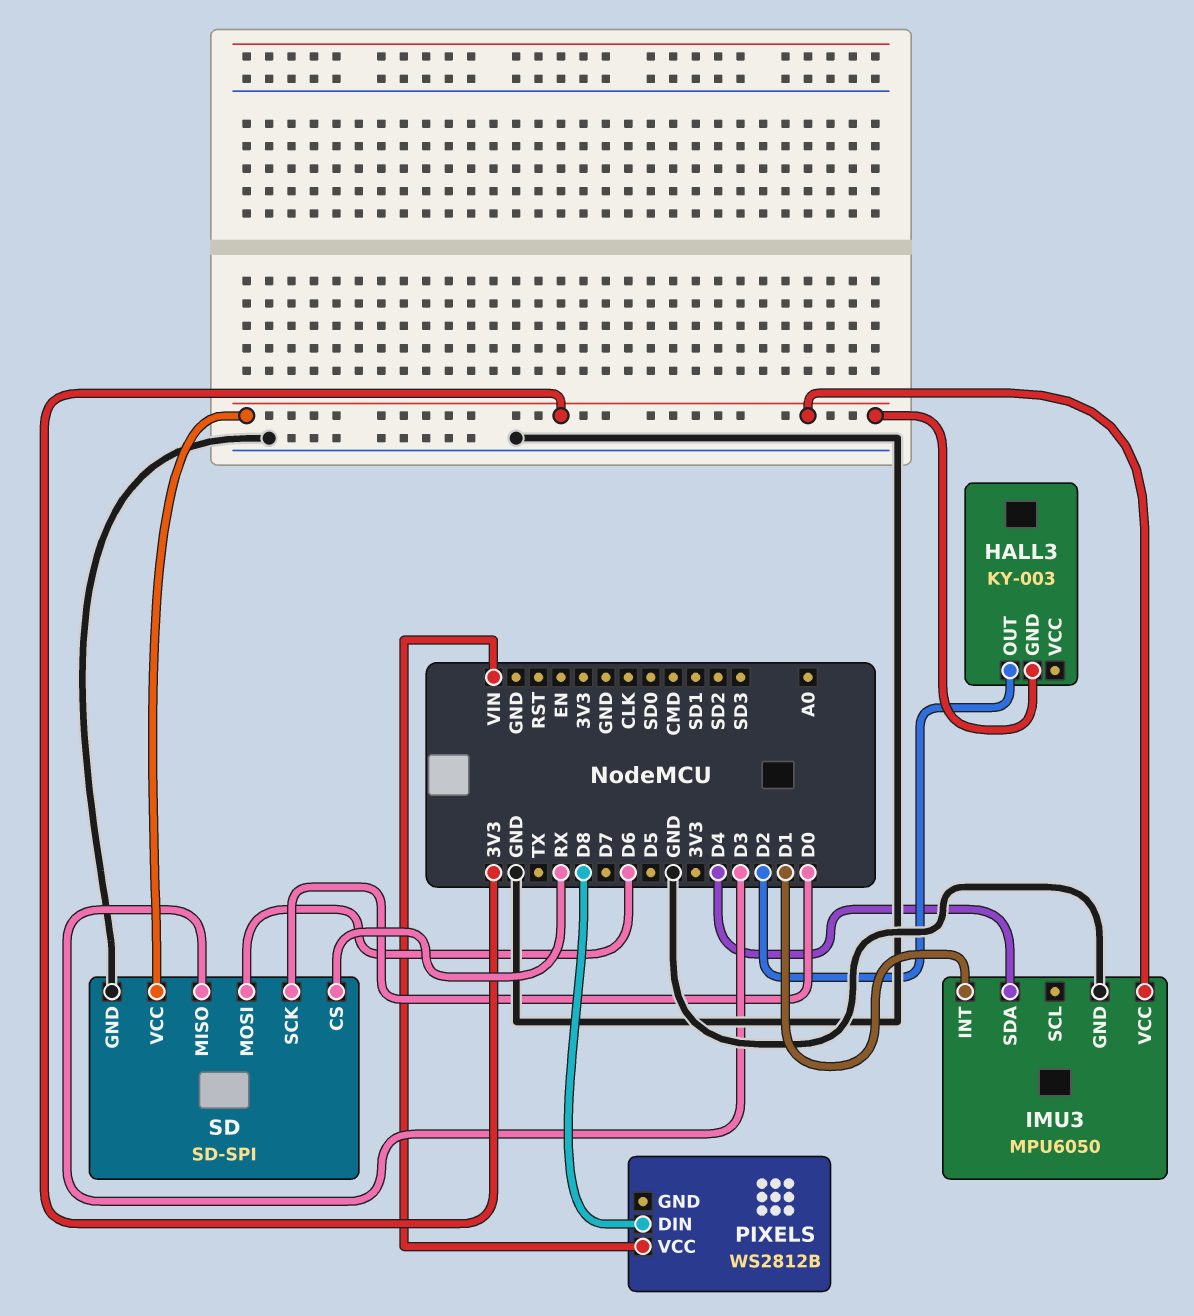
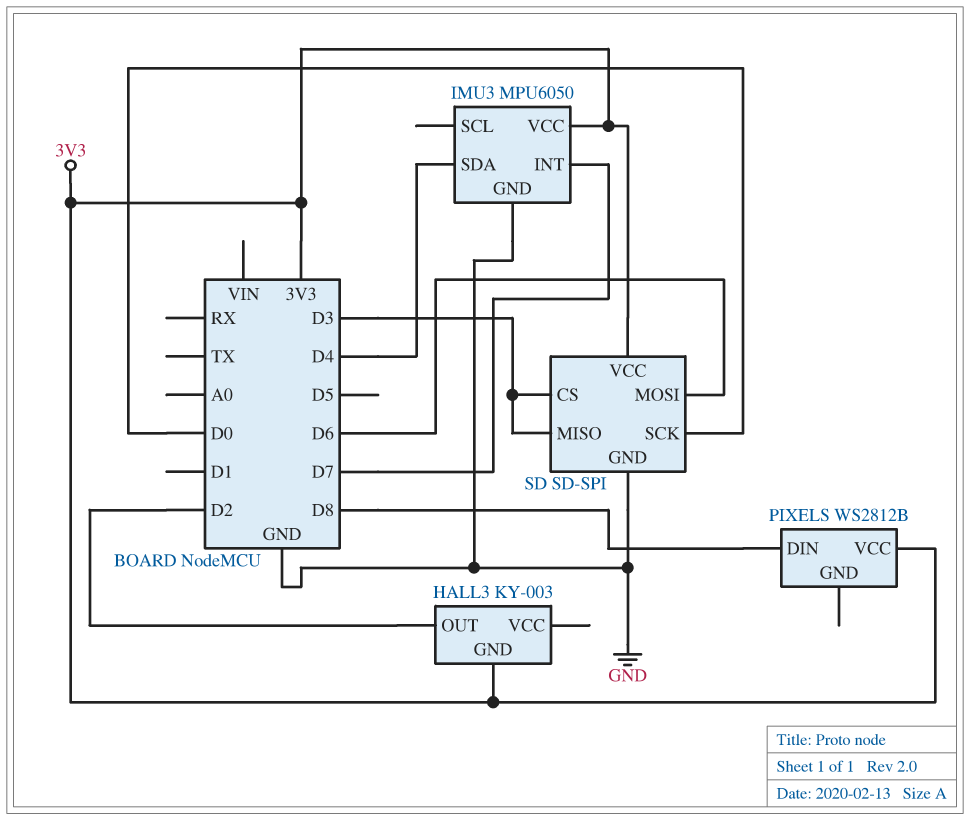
IMU3 pin INT: D1 -> D7
PIXELS pin VCC: VIN -> 3V3
SD pin CS: RX -> D3

